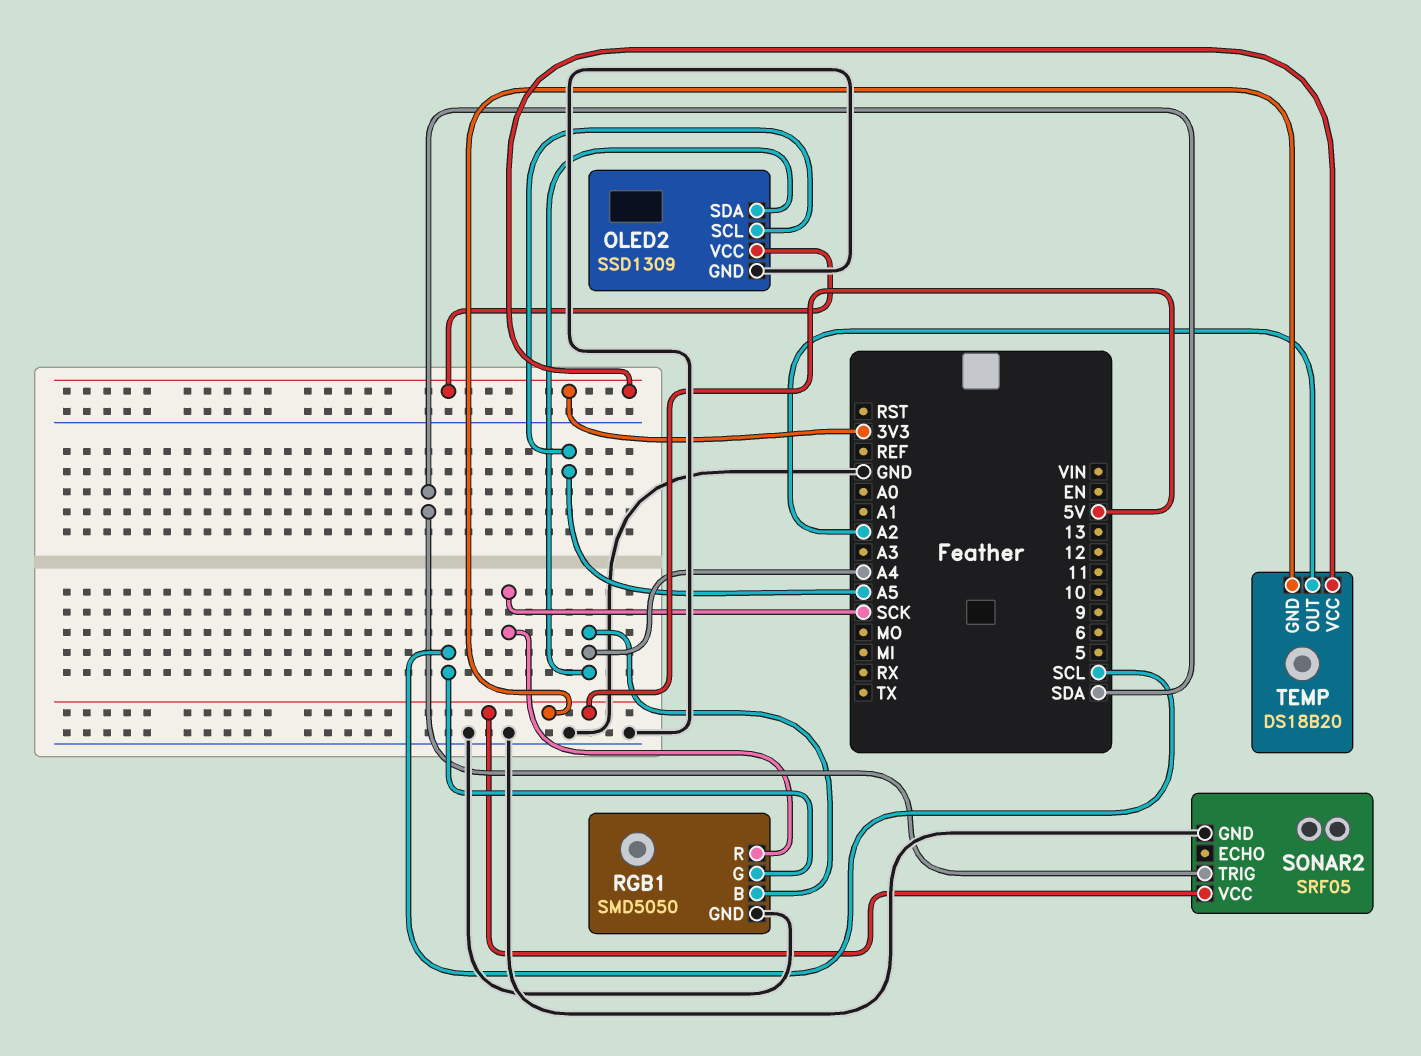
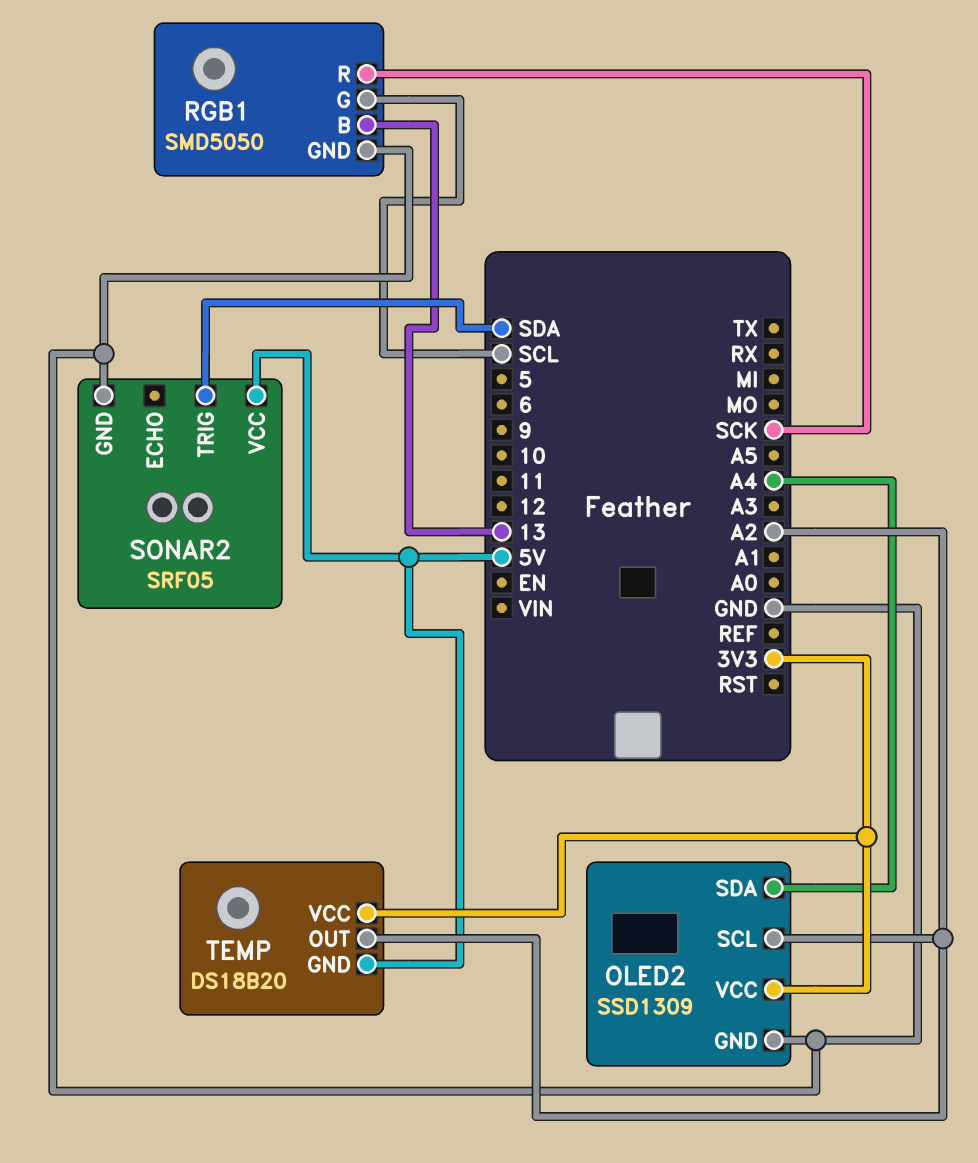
OLED2 pin SCL: A5 -> A2
RGB1 pin B: A4 -> 13

